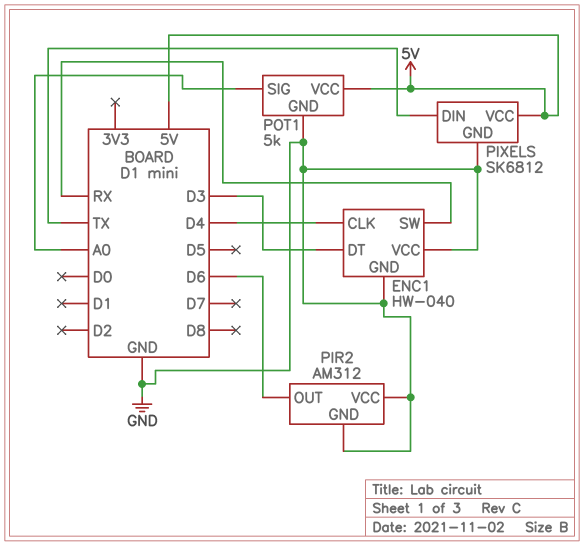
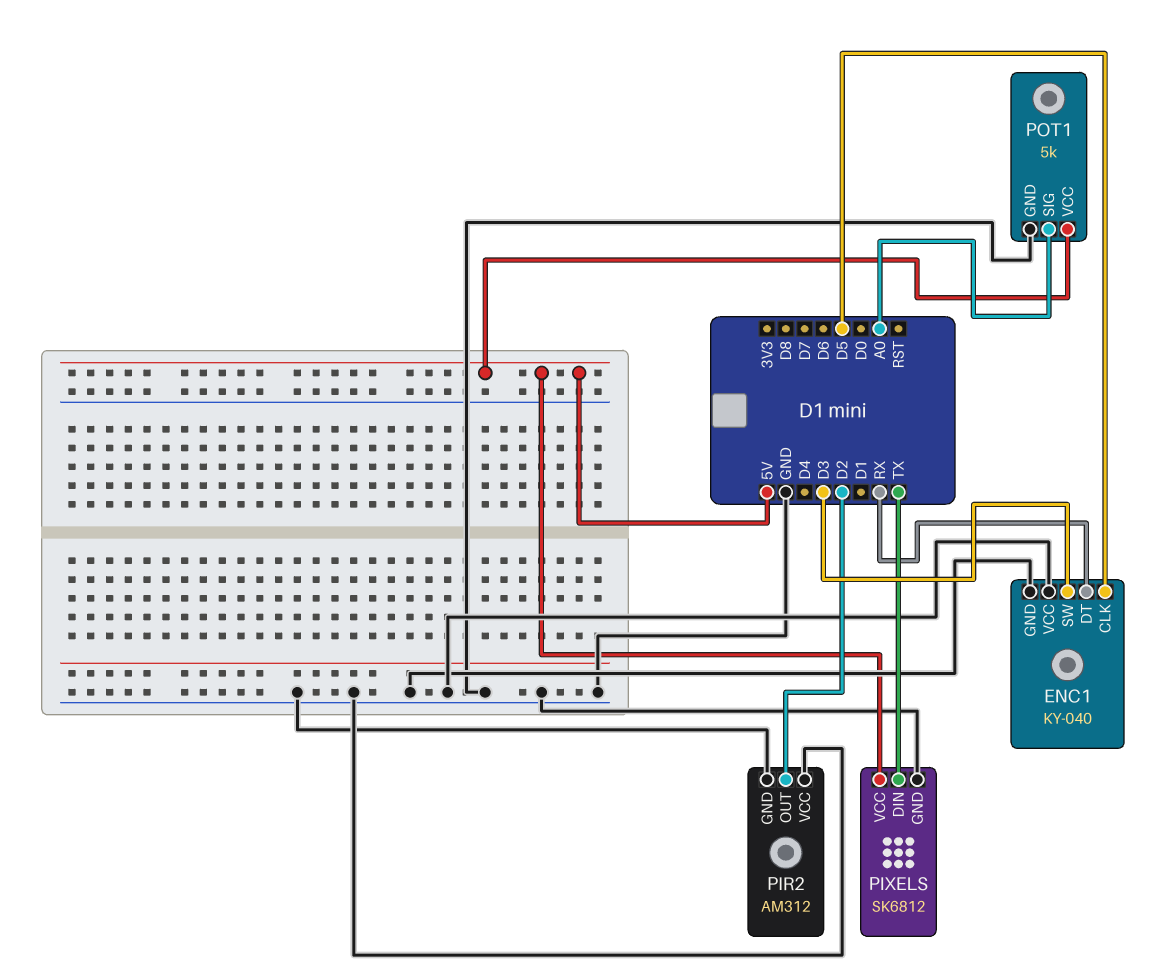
ENC1: HW-040 -> KY-040
ENC1 pin CLK: D4 -> D5
ENC1 pin DT: D3 -> RX
ENC1 pin SW: RX -> D3
PIR2 pin OUT: D6 -> D2

